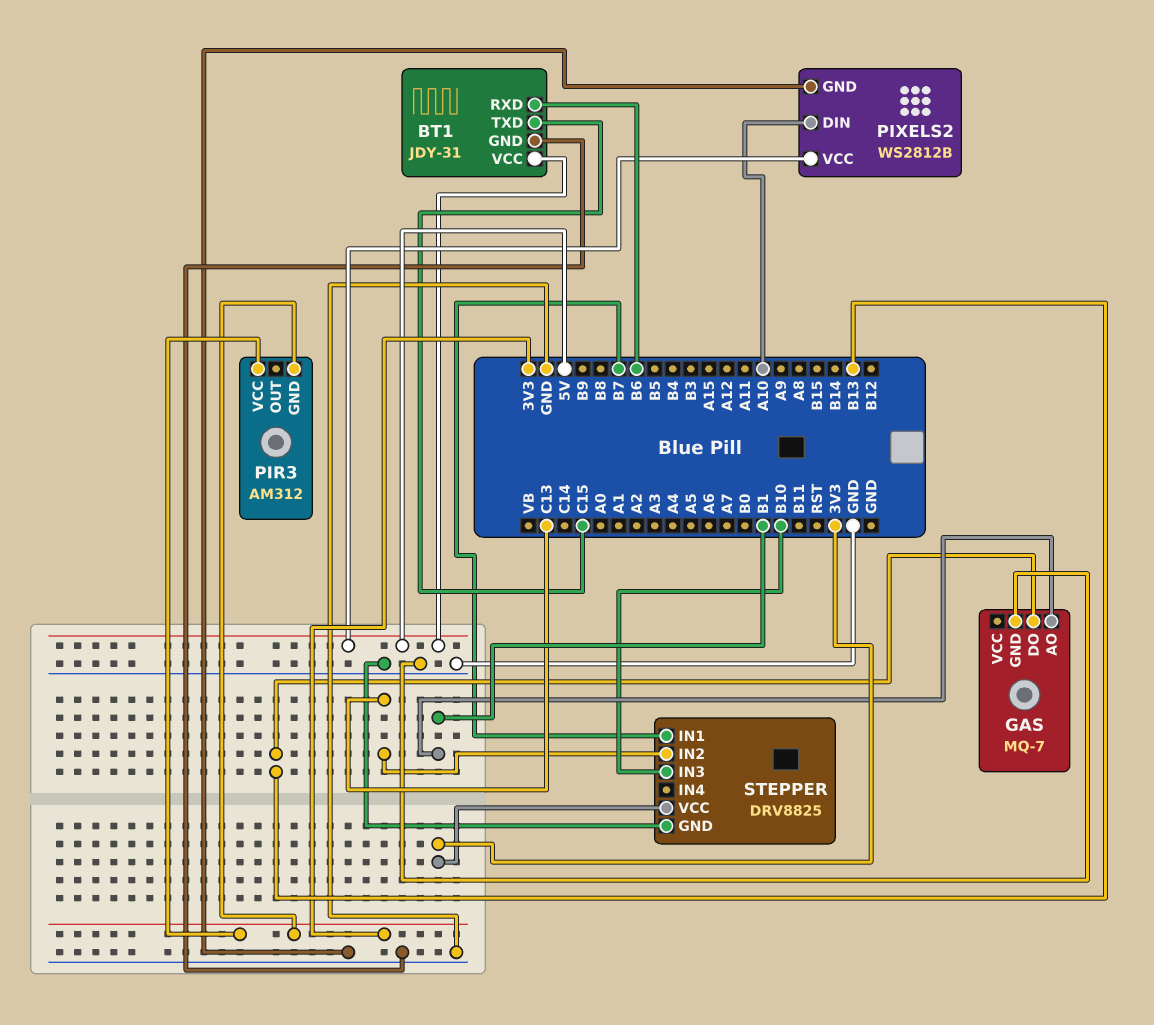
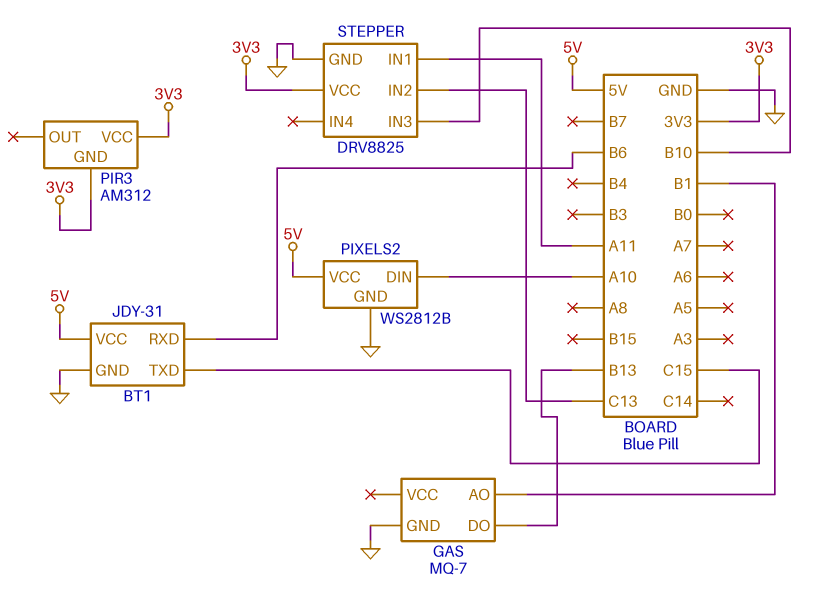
STEPPER pin IN1: B7 -> A11

